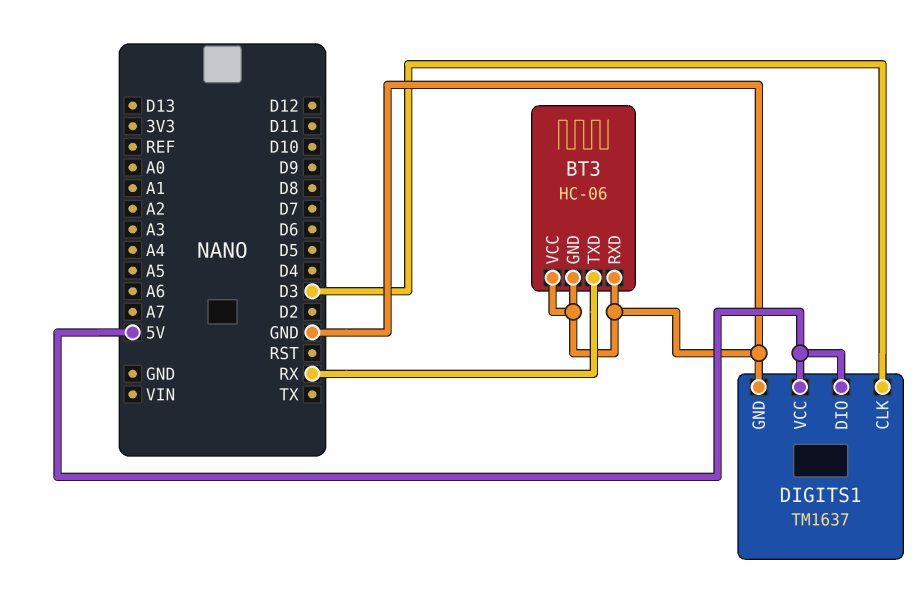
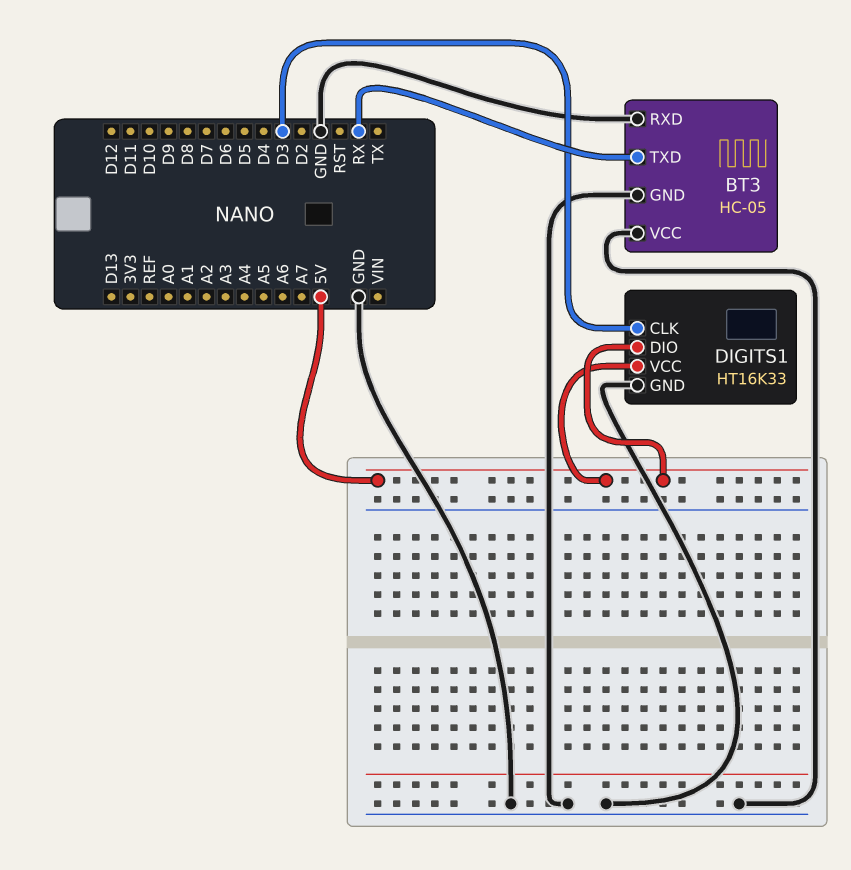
BT3: HC-06 -> HC-05
DIGITS1: TM1637 -> HT16K33

